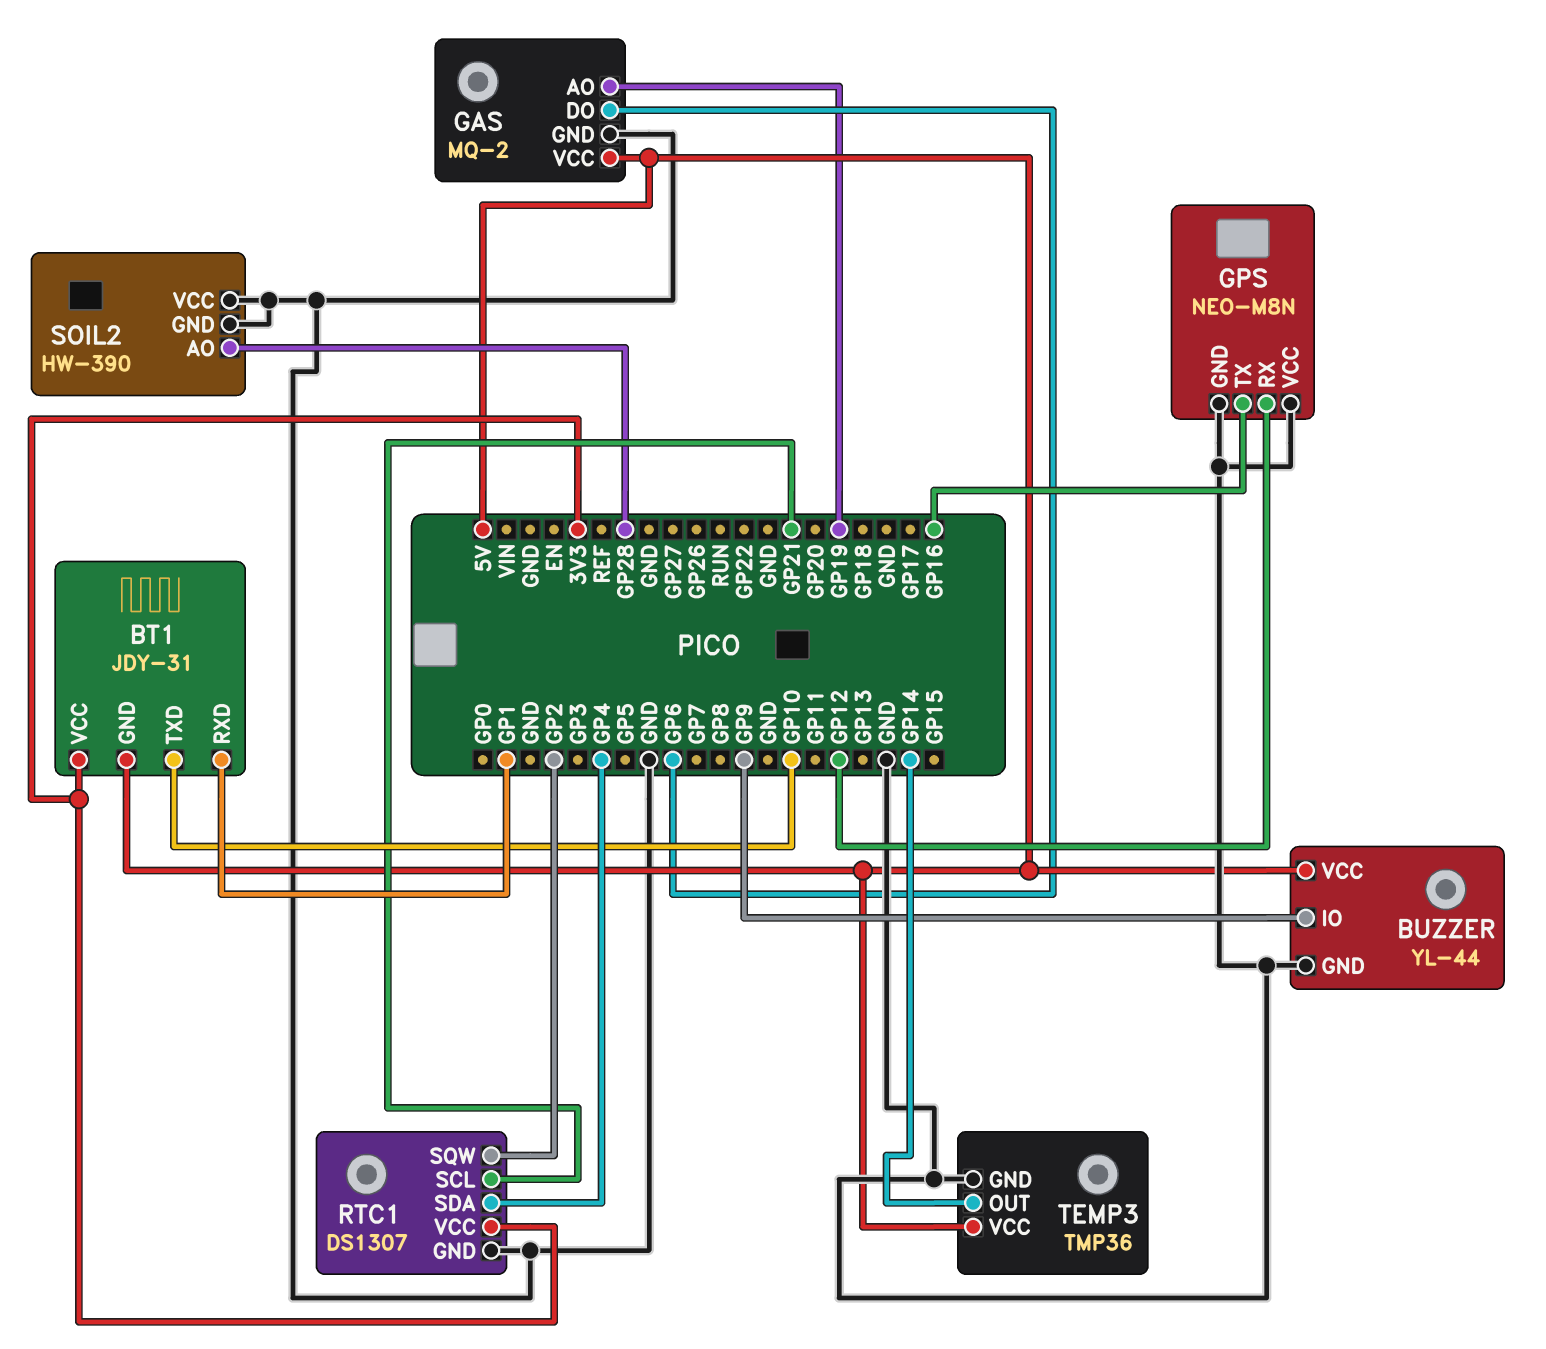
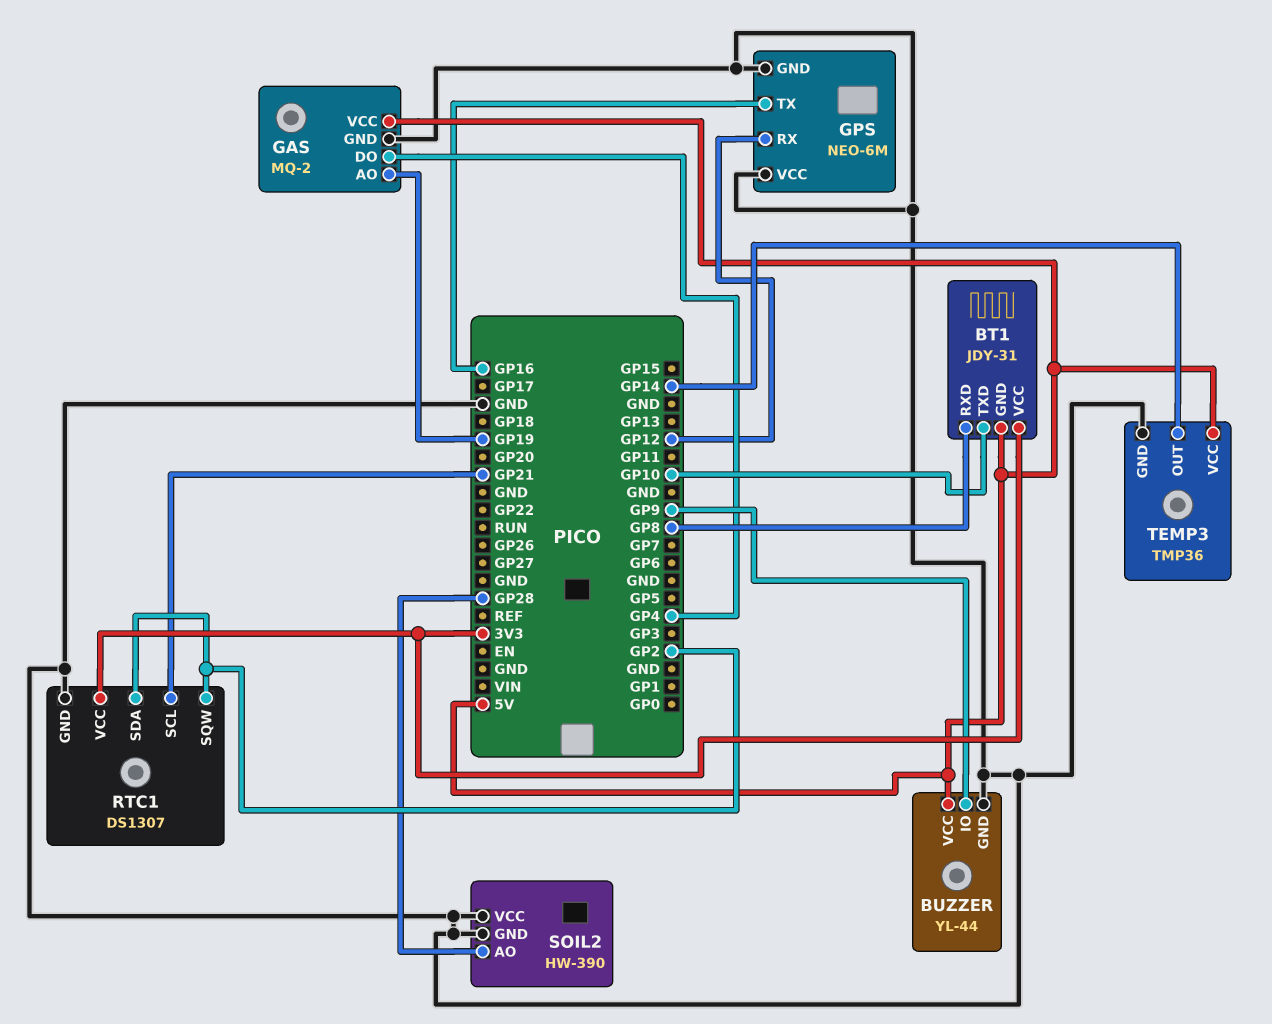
BT1 pin RXD: GP1 -> GP8
GAS pin DO: GP6 -> GP4
GPS: NEO-M8N -> NEO-6M
RTC1 pin SDA: GP4 -> GP2

